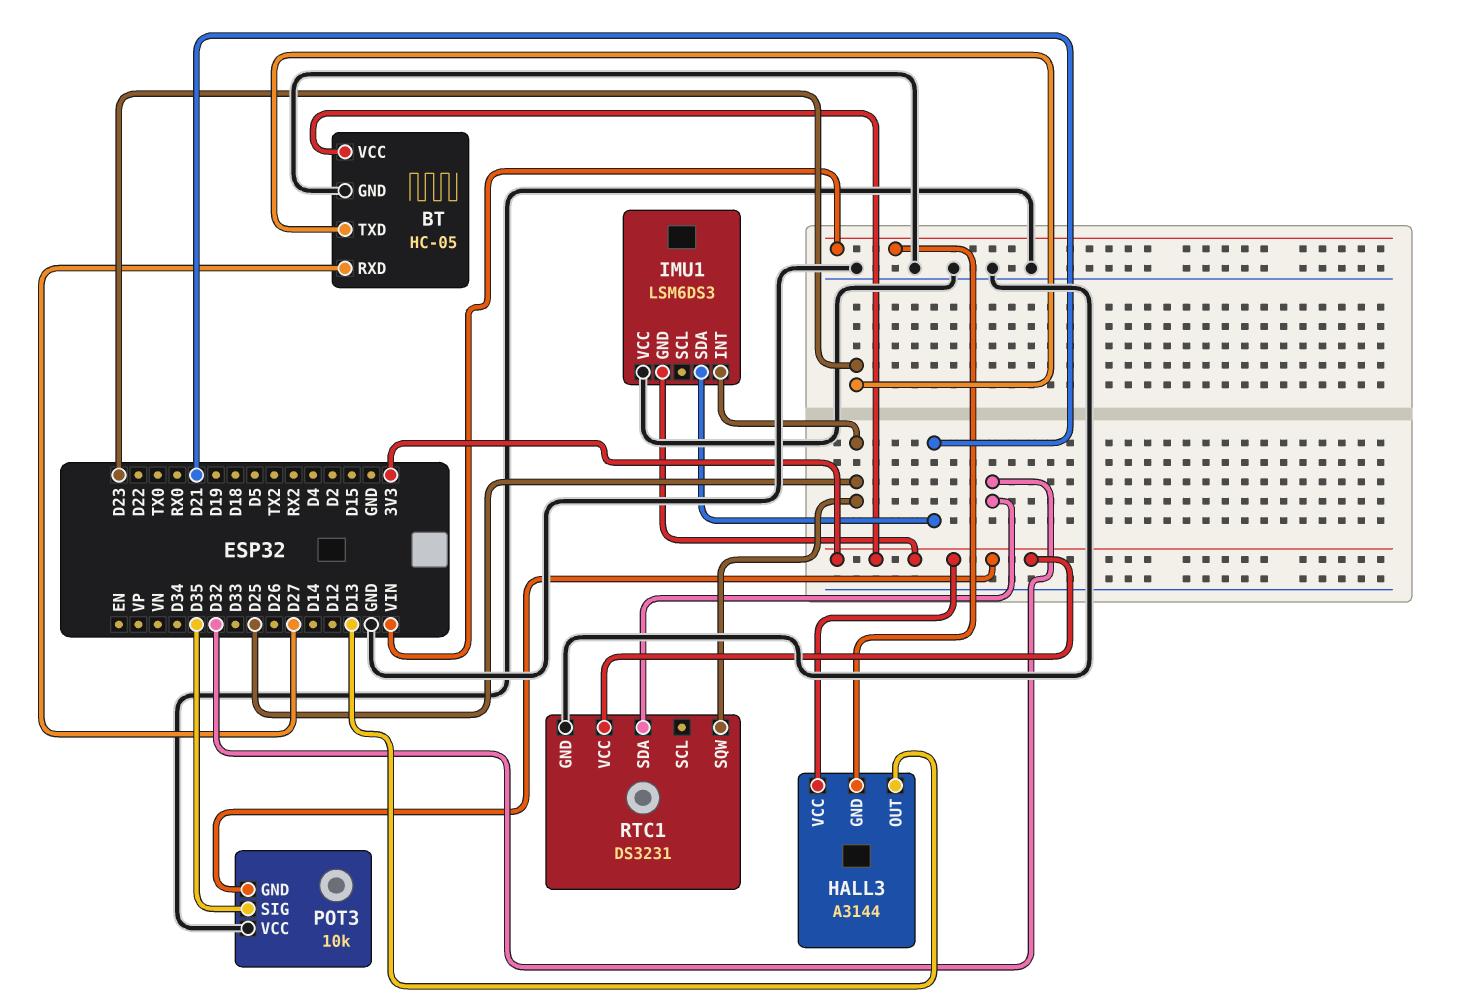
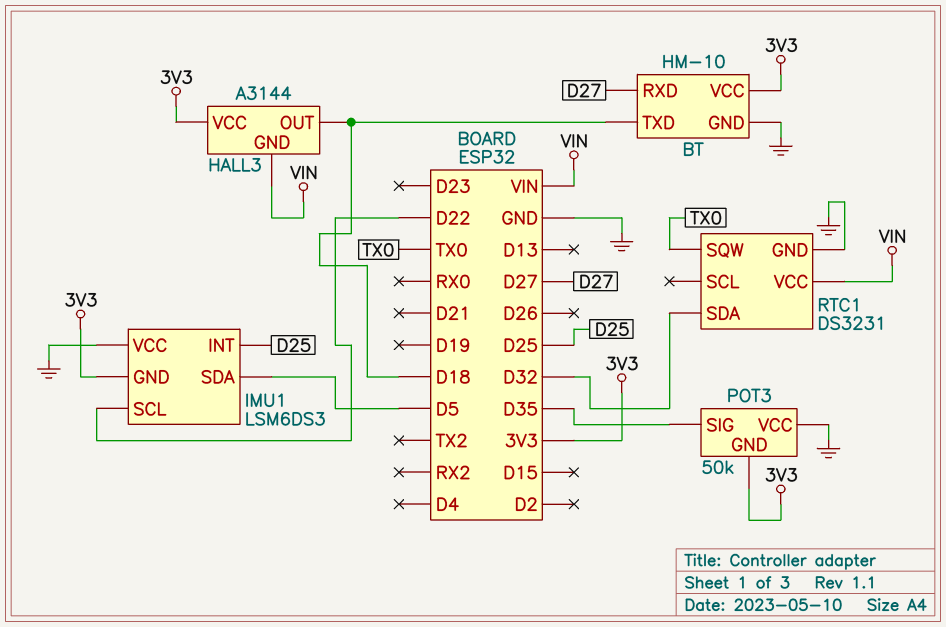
BT: HC-05 -> HM-10
BT pin TXD: D23 -> D18
HALL3 pin OUT: D13 -> D18
IMU1 pin SCL: none -> D22
IMU1 pin SDA: D21 -> D5
POT3: 10k -> 50k
RTC1 pin SQW: D25 -> TX0
RTC1 pin VCC: 3V3 -> VIN

